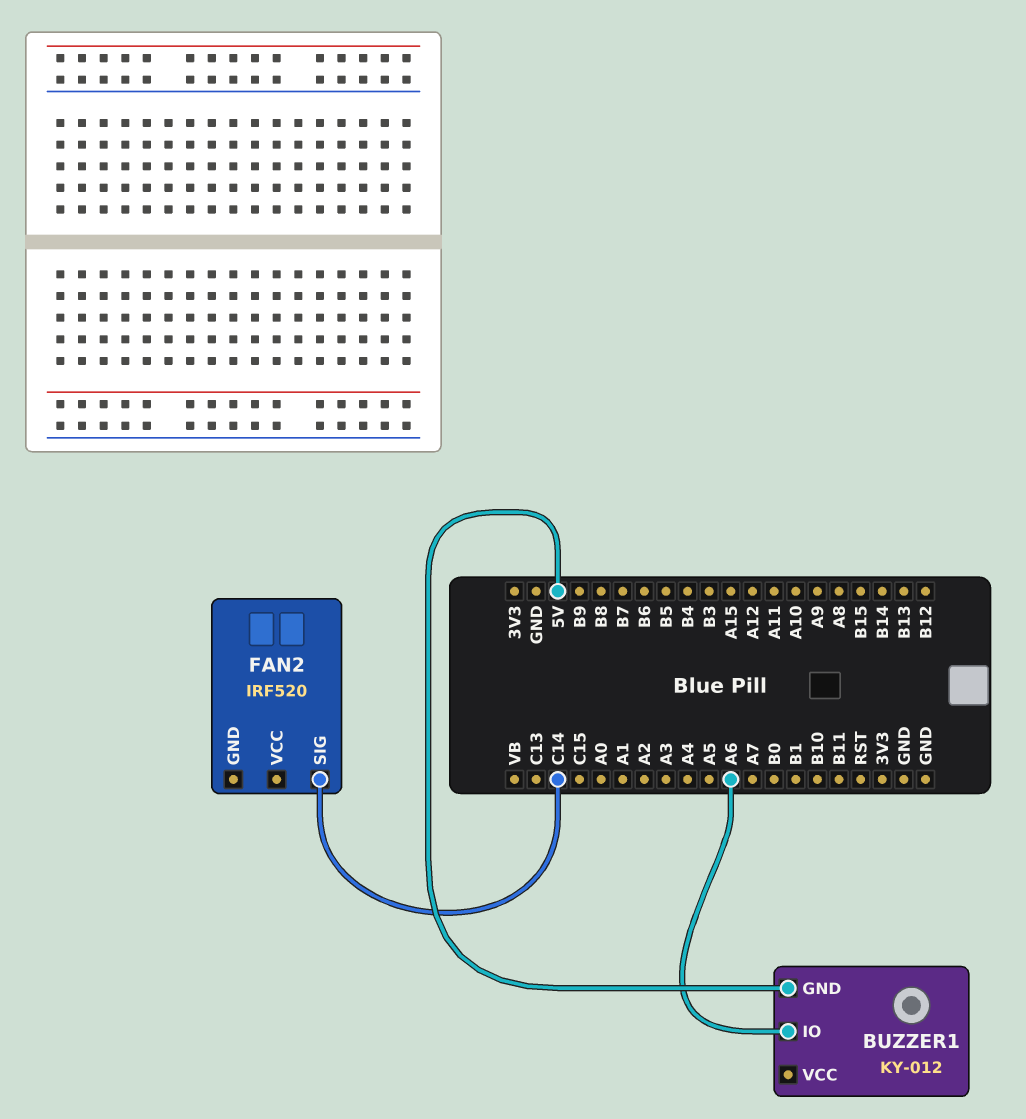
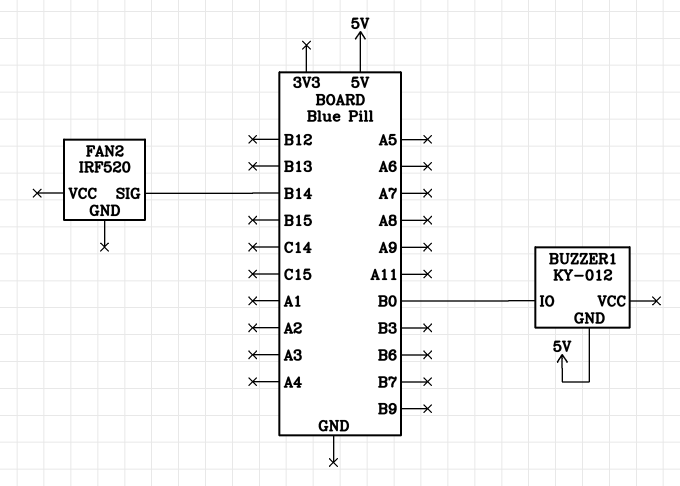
BUZZER1 pin IO: A6 -> B0
FAN2 pin SIG: C14 -> B14

